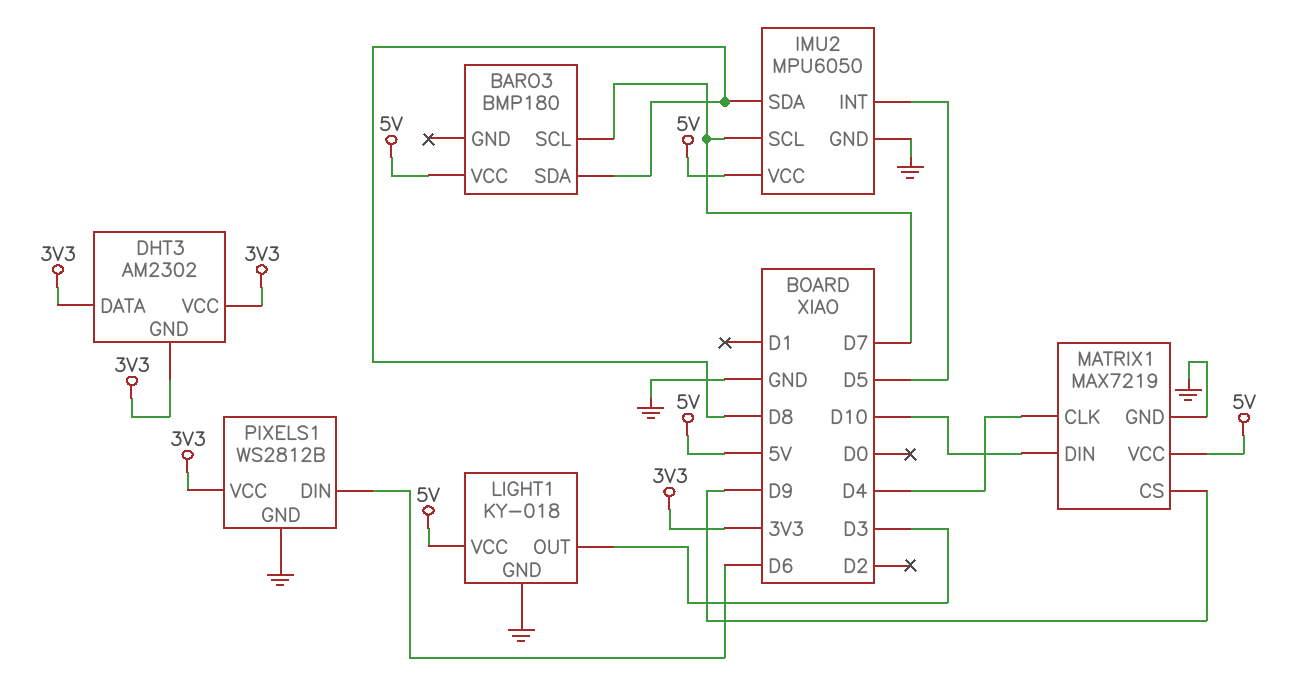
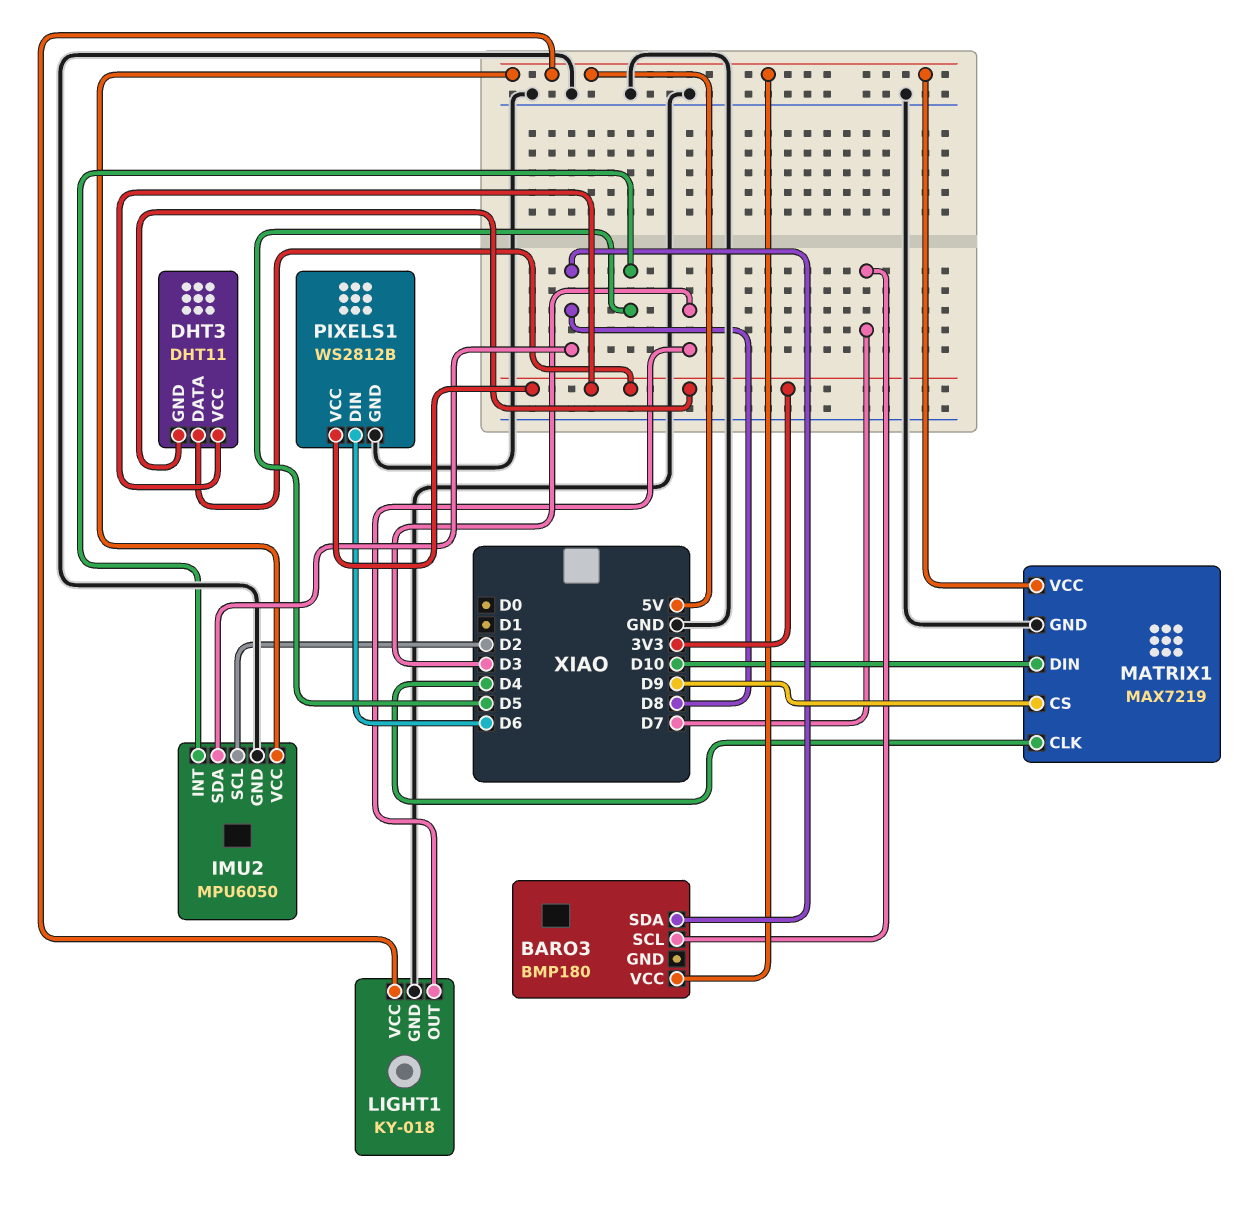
DHT3: AM2302 -> DHT11
IMU2 pin SCL: D7 -> D2

